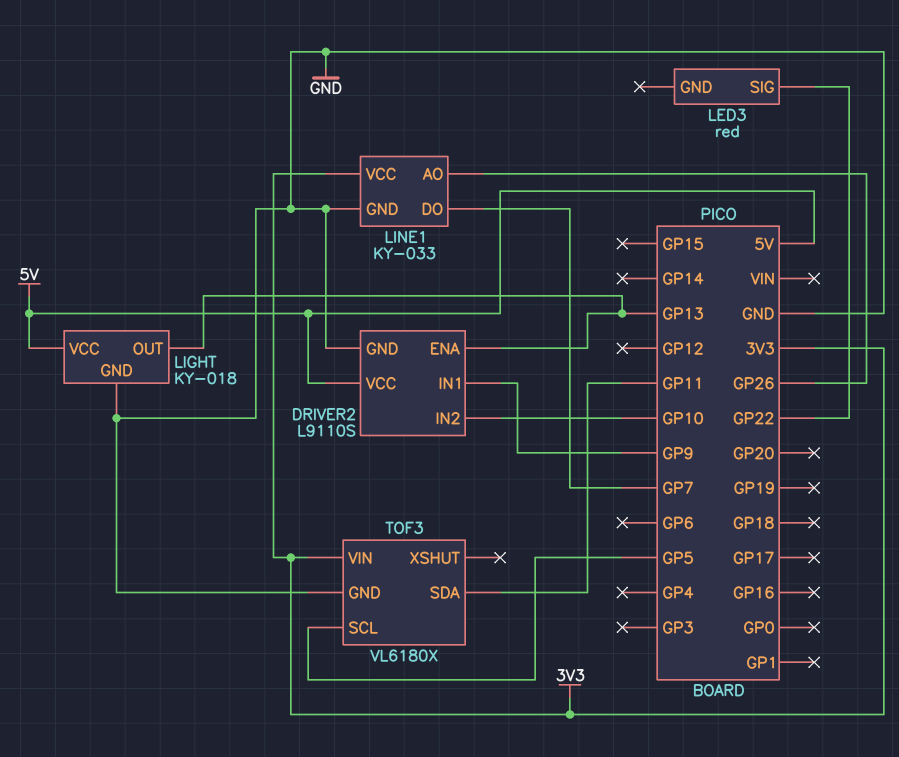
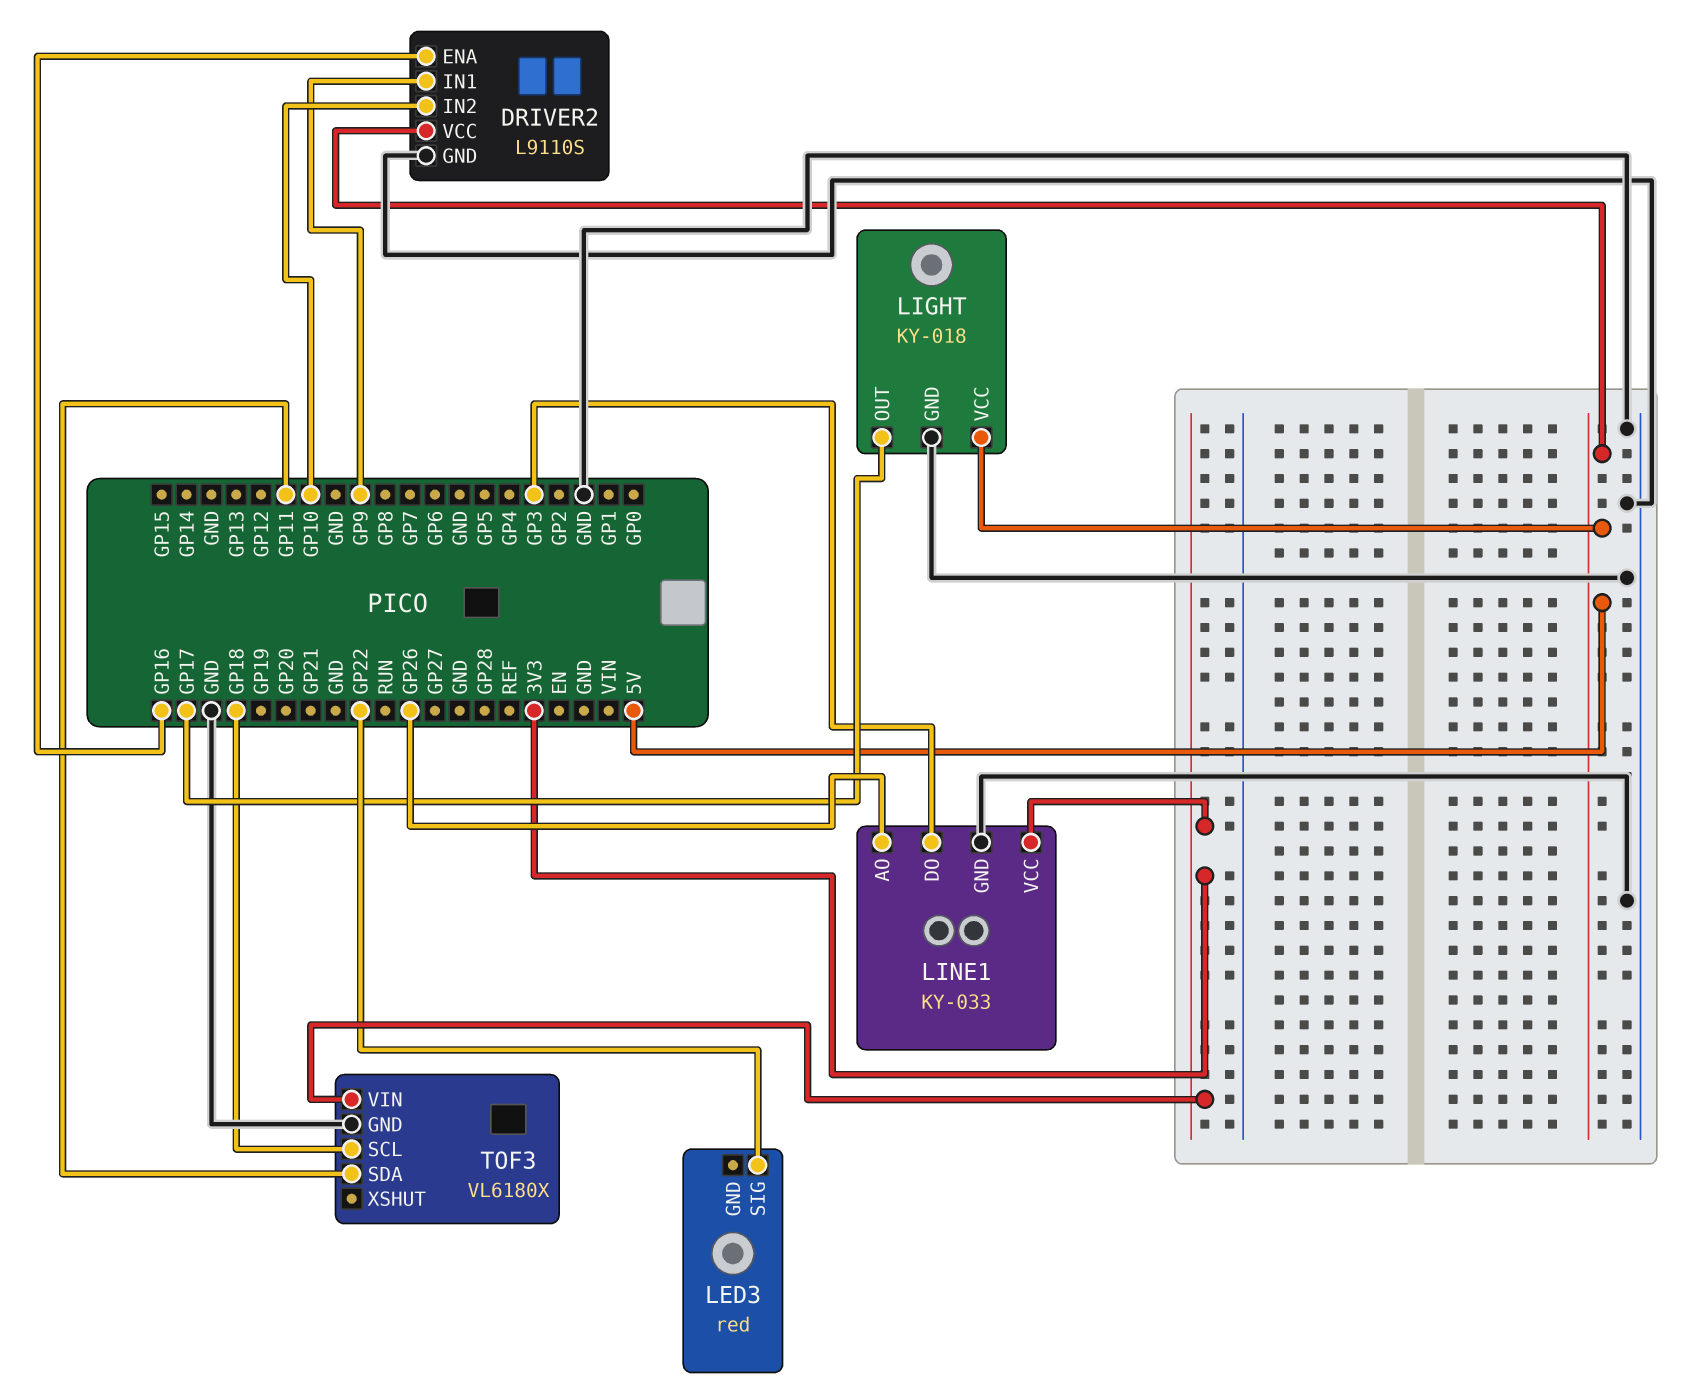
DRIVER2 pin ENA: GP13 -> GP16
LIGHT pin OUT: GP13 -> GP17
LINE1 pin DO: GP7 -> GP3
TOF3 pin SCL: GP5 -> GP18

